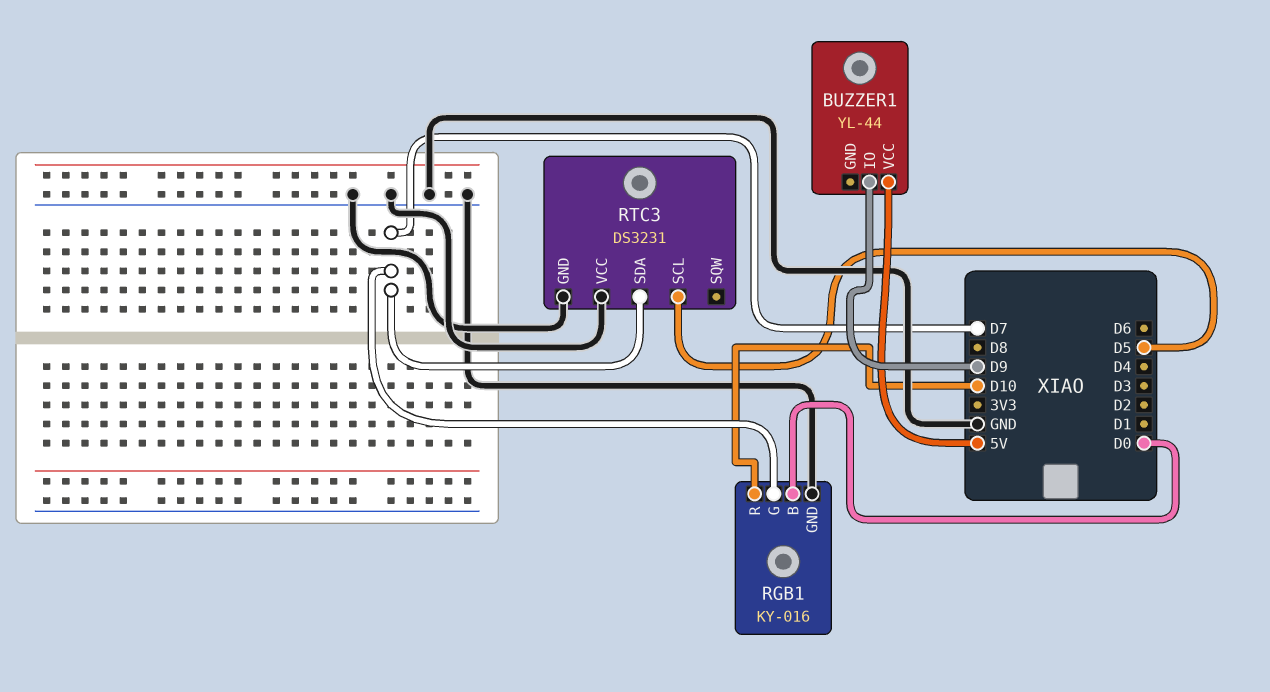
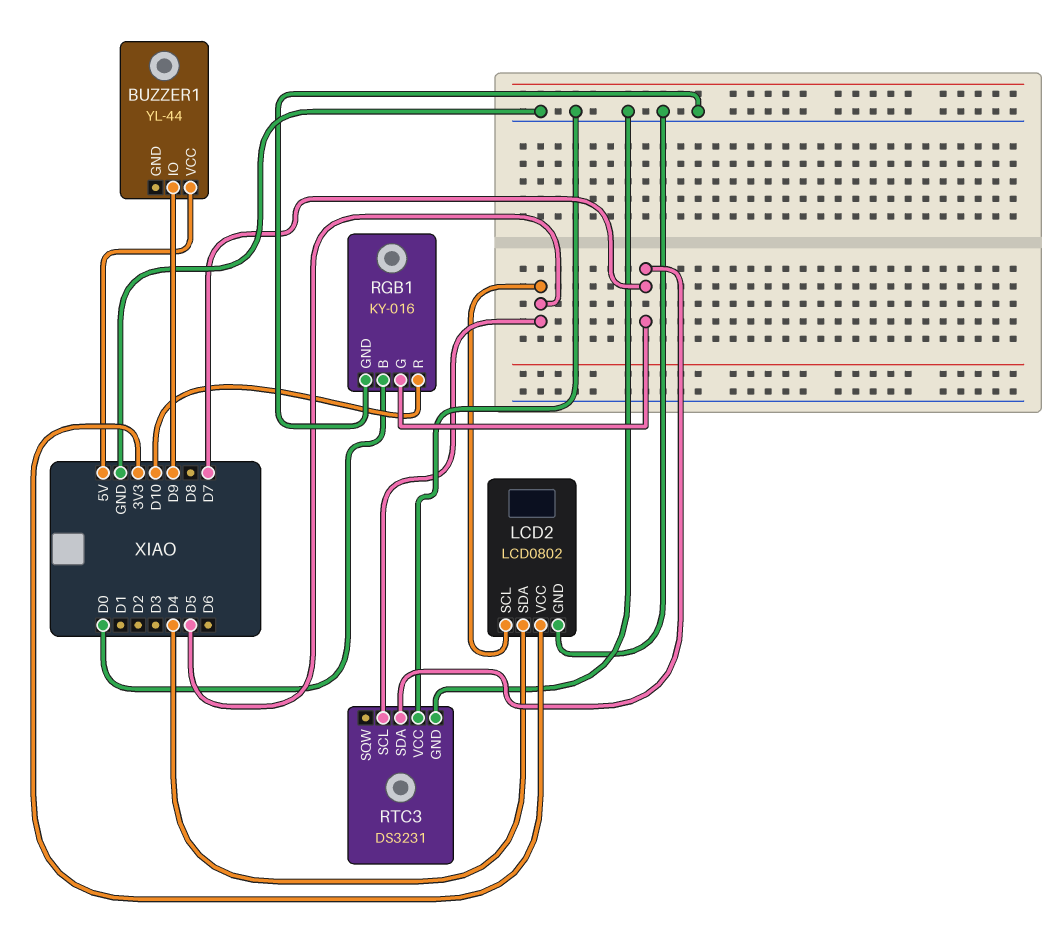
LCD2: none -> LCD0802
LCD2 pin GND: none -> GND
LCD2 pin SCL: none -> D5
LCD2 pin SDA: none -> D4
LCD2 pin VCC: none -> 3V3

